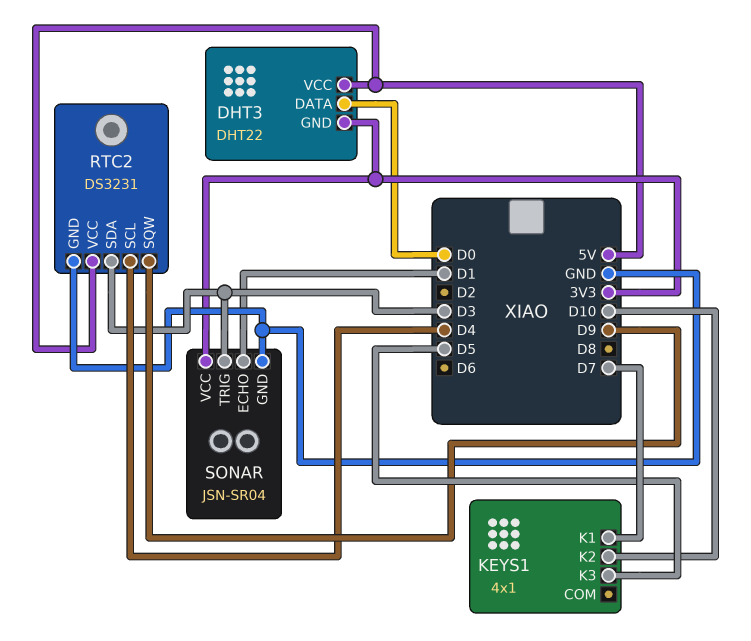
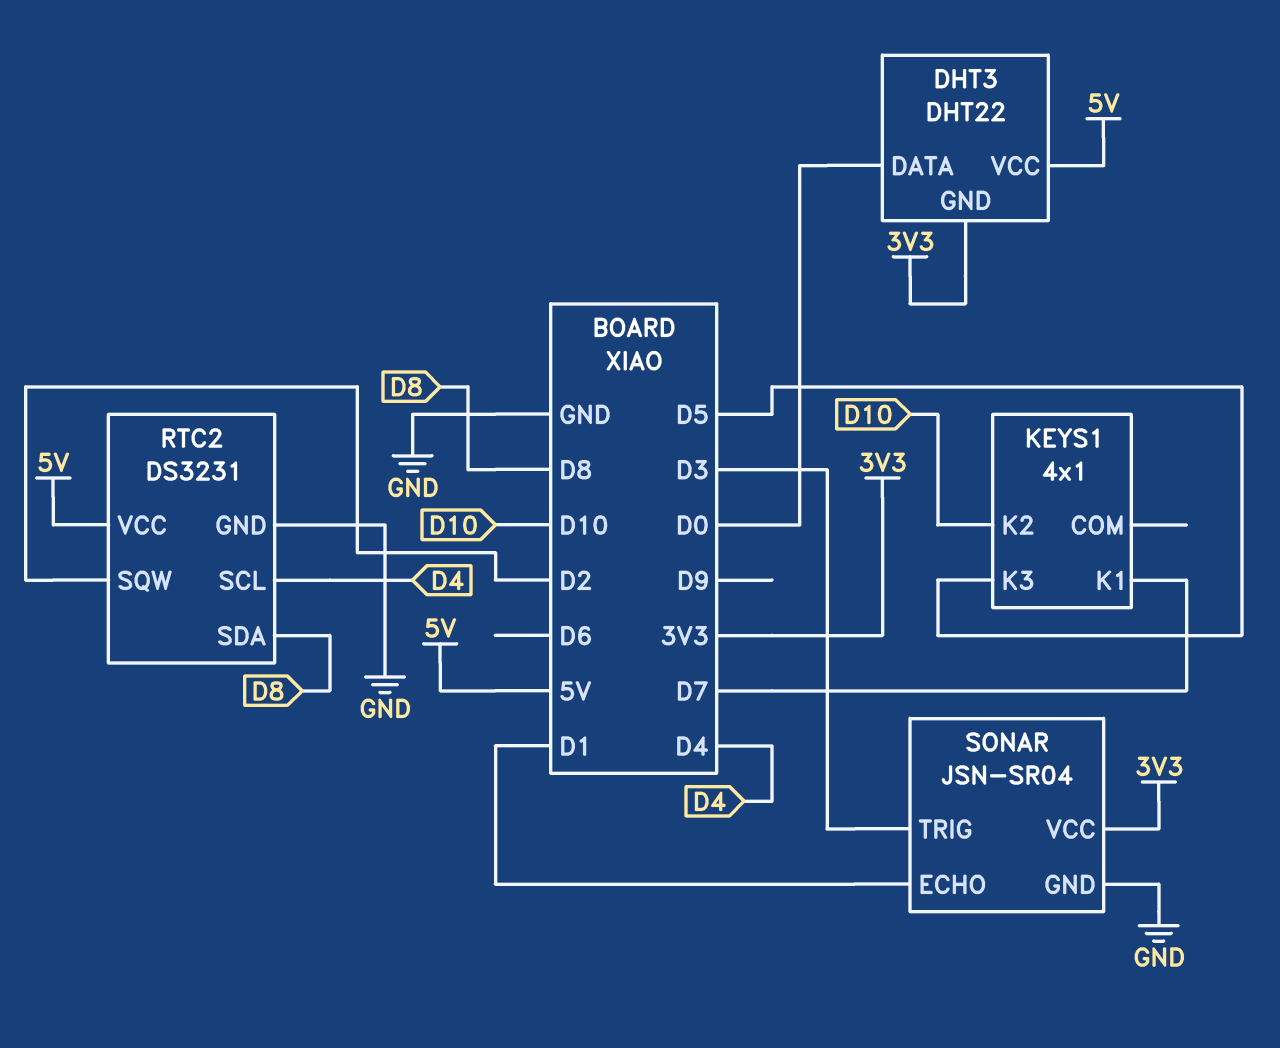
RTC2 pin SDA: D3 -> D8
RTC2 pin SQW: D9 -> D2

